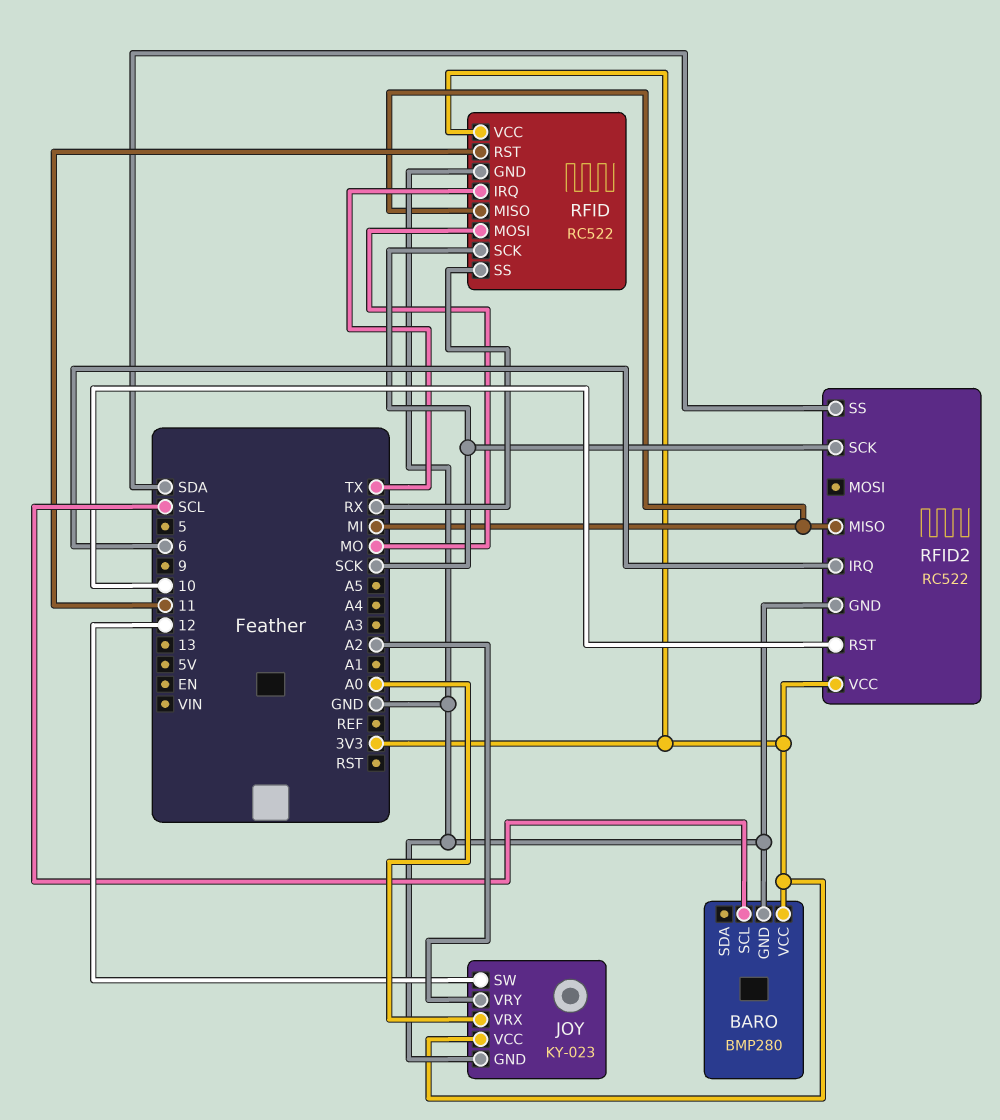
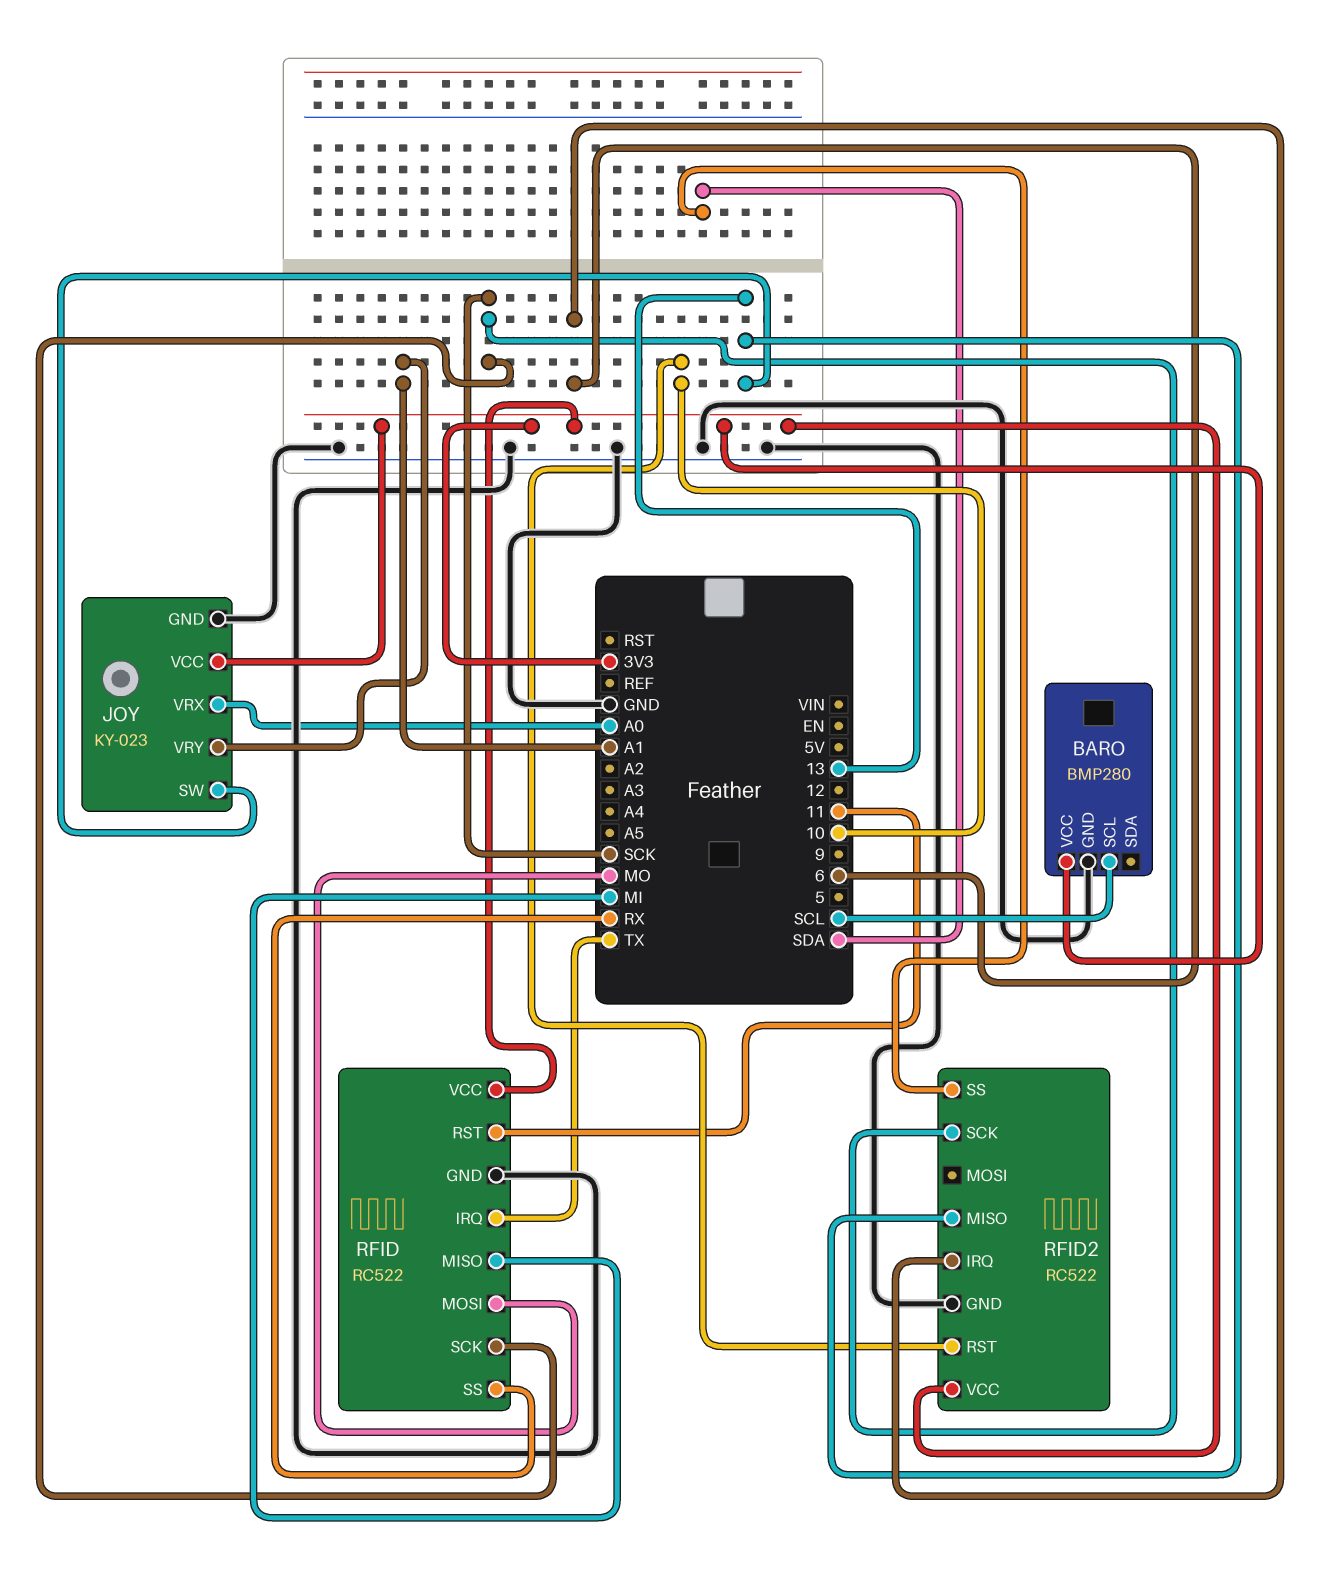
JOY pin SW: 12 -> 13
JOY pin VRY: A2 -> A1
RFID2 pin MISO: MI -> 13

